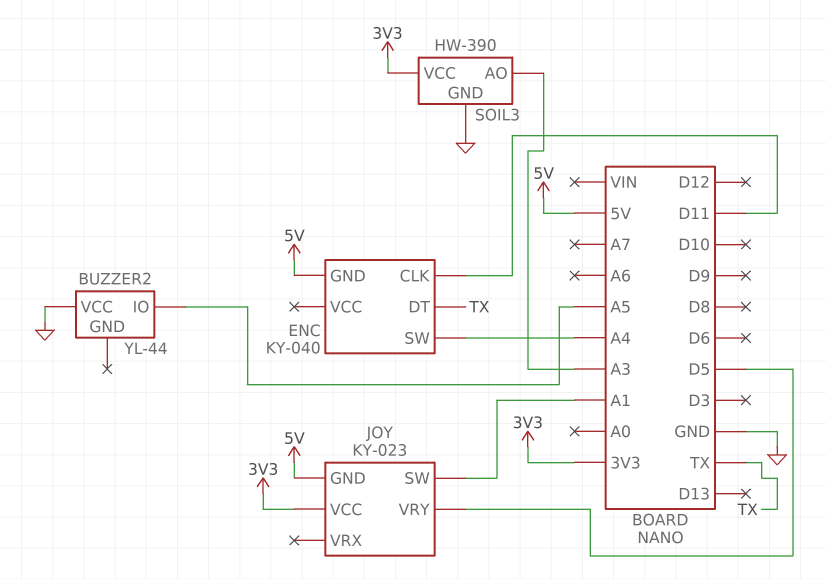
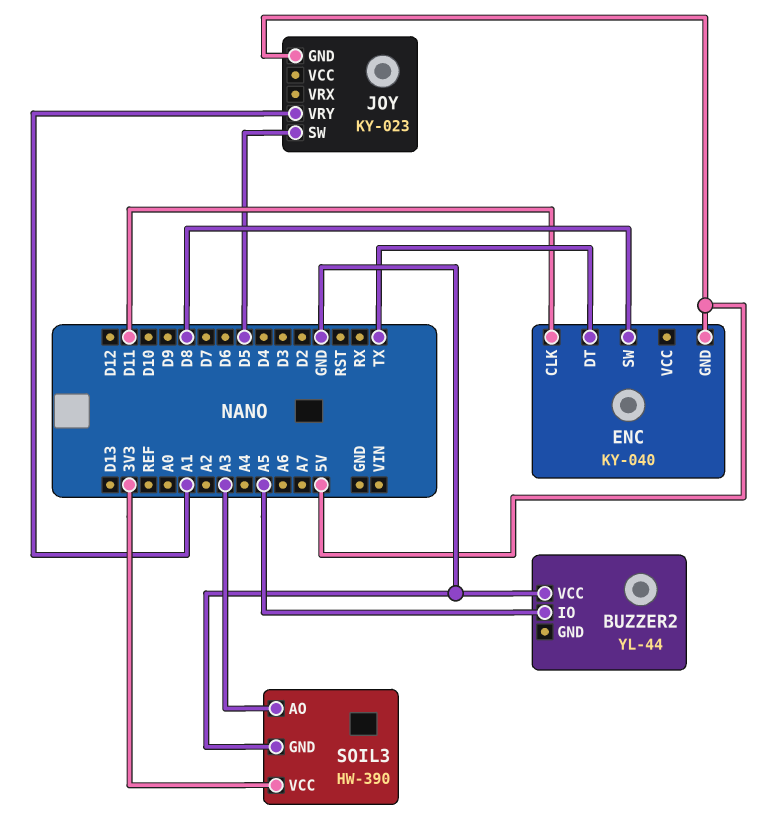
ENC pin SW: A4 -> D8
JOY pin SW: A1 -> D5
JOY pin VCC: 3V3 -> none
JOY pin VRY: D5 -> A1

